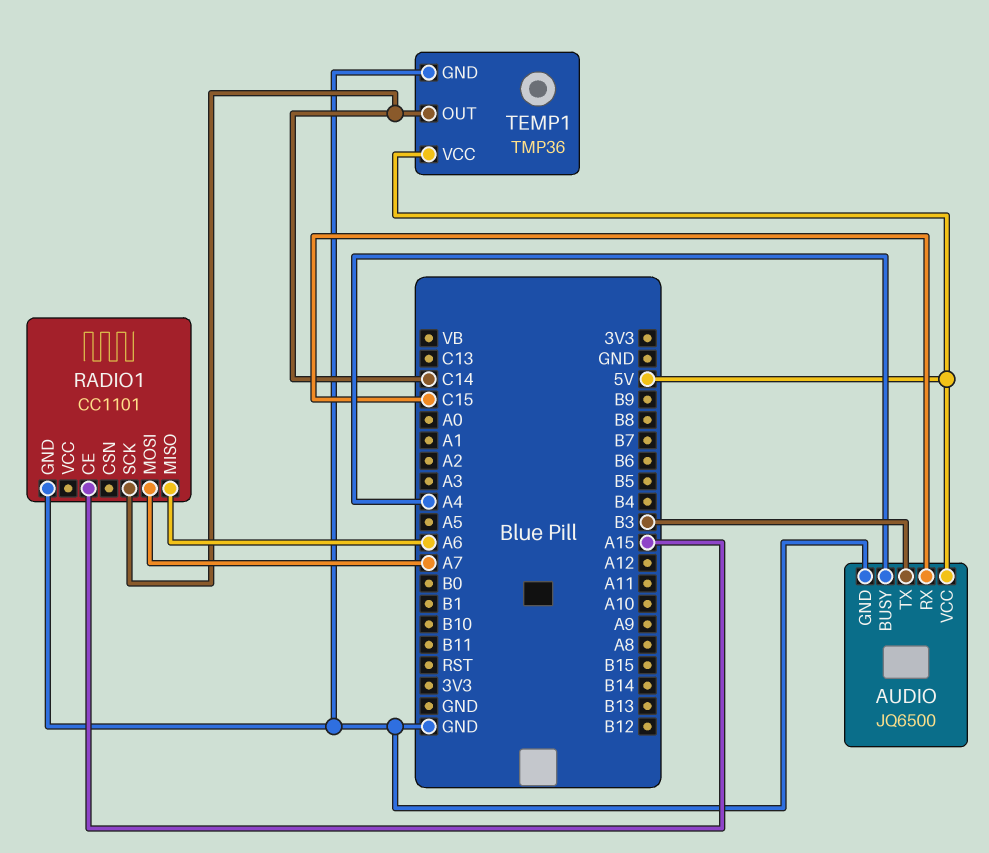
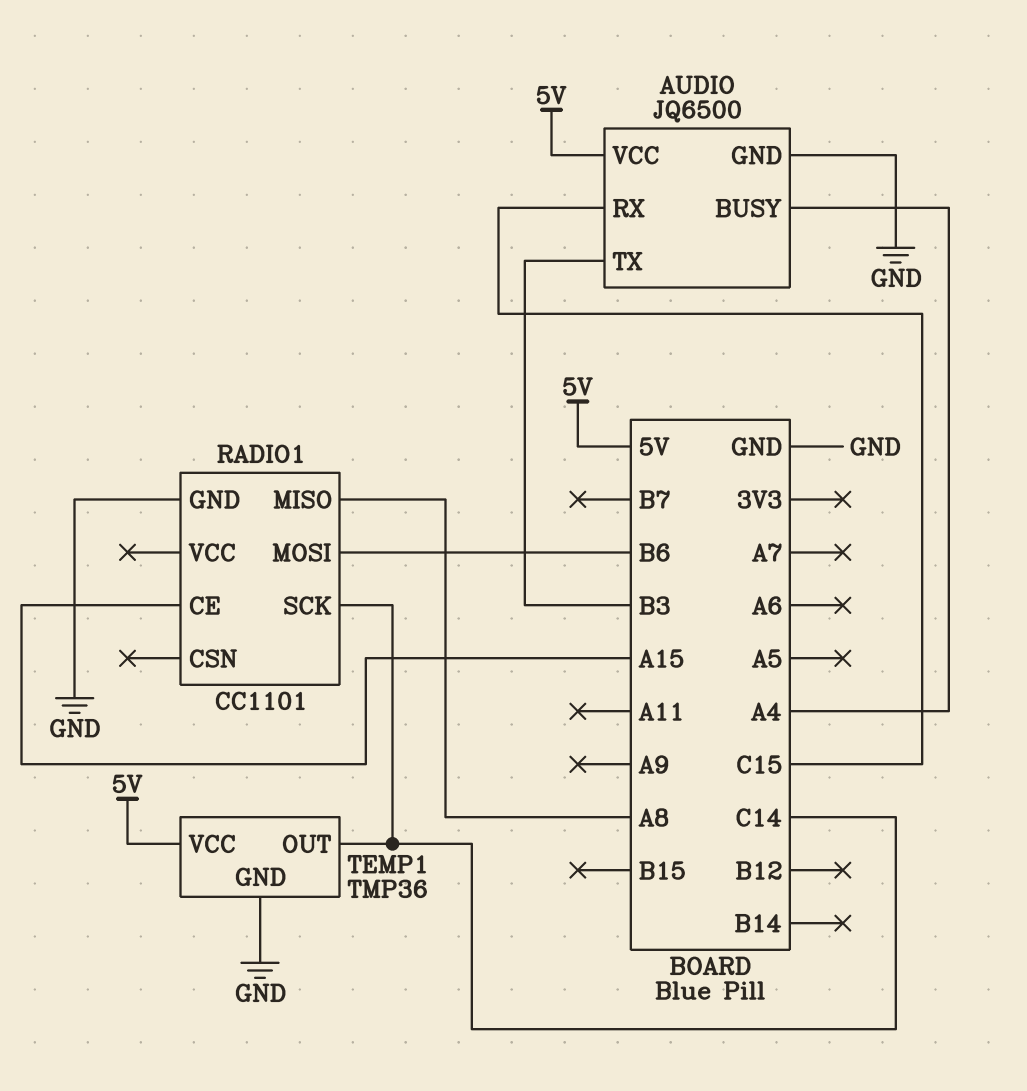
RADIO1 pin MISO: A6 -> A8
RADIO1 pin MOSI: A7 -> B6

